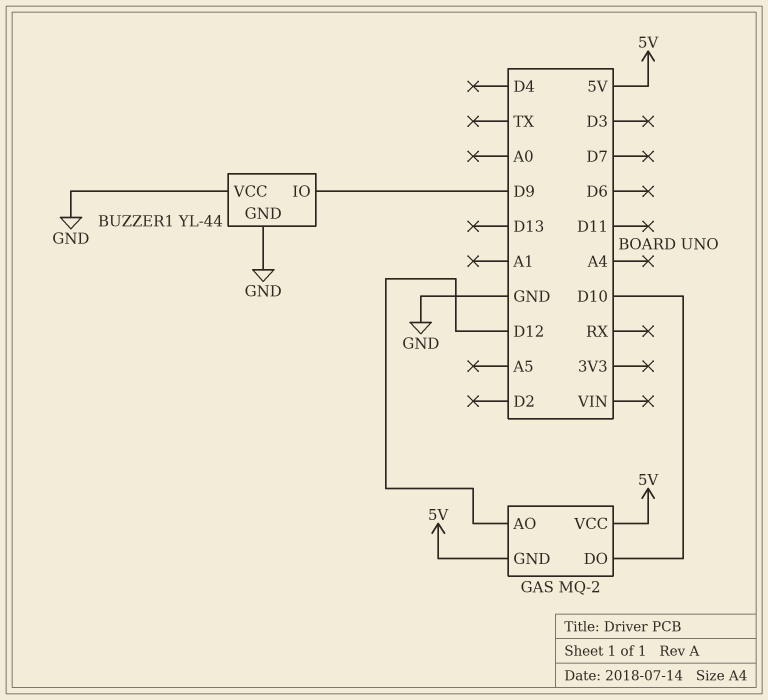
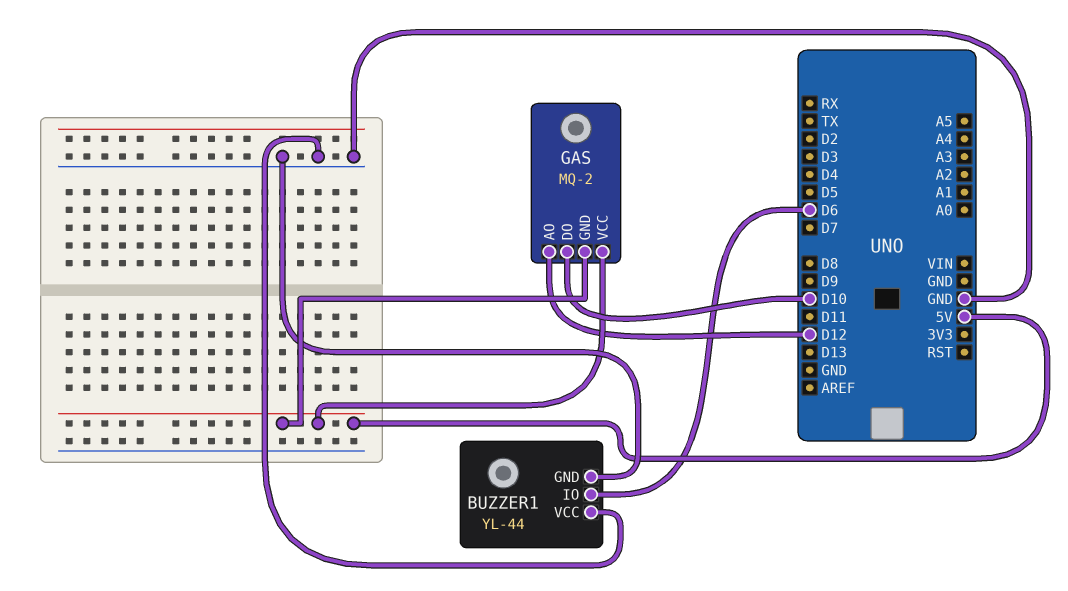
BUZZER1 pin IO: D9 -> D6

